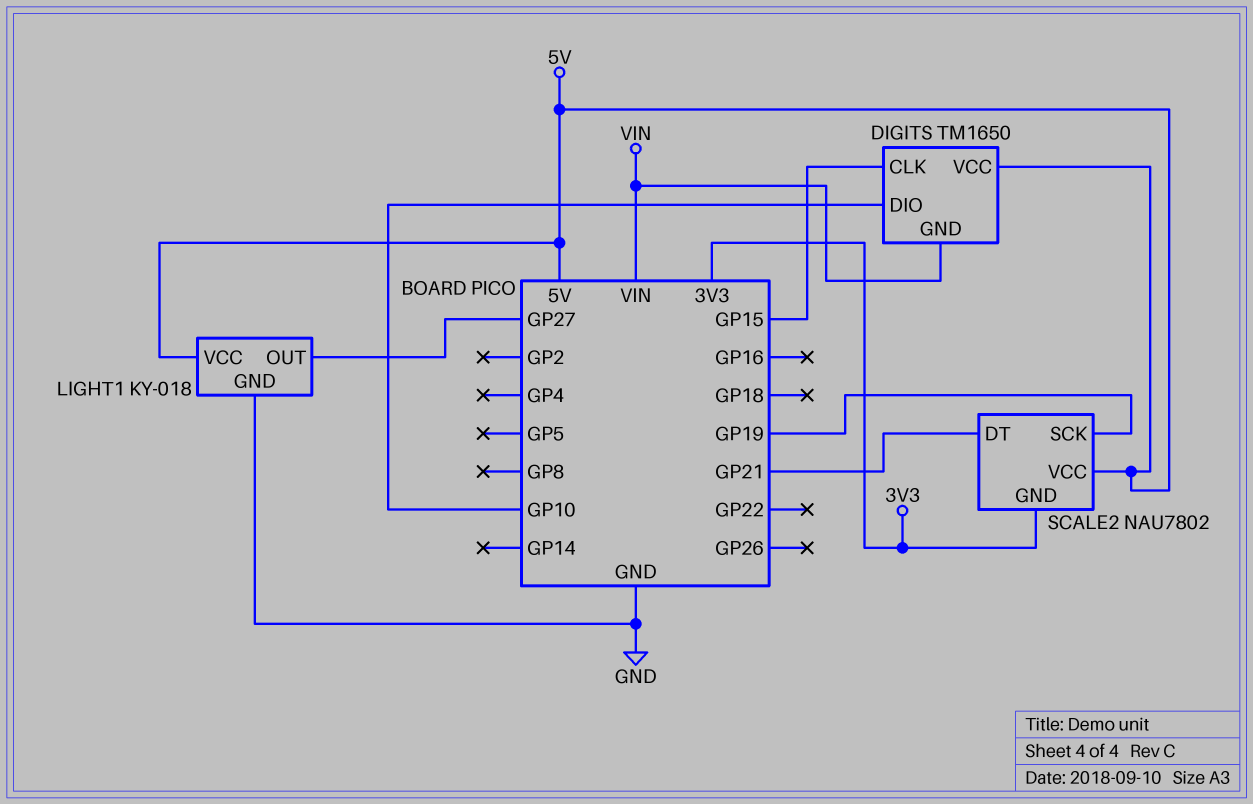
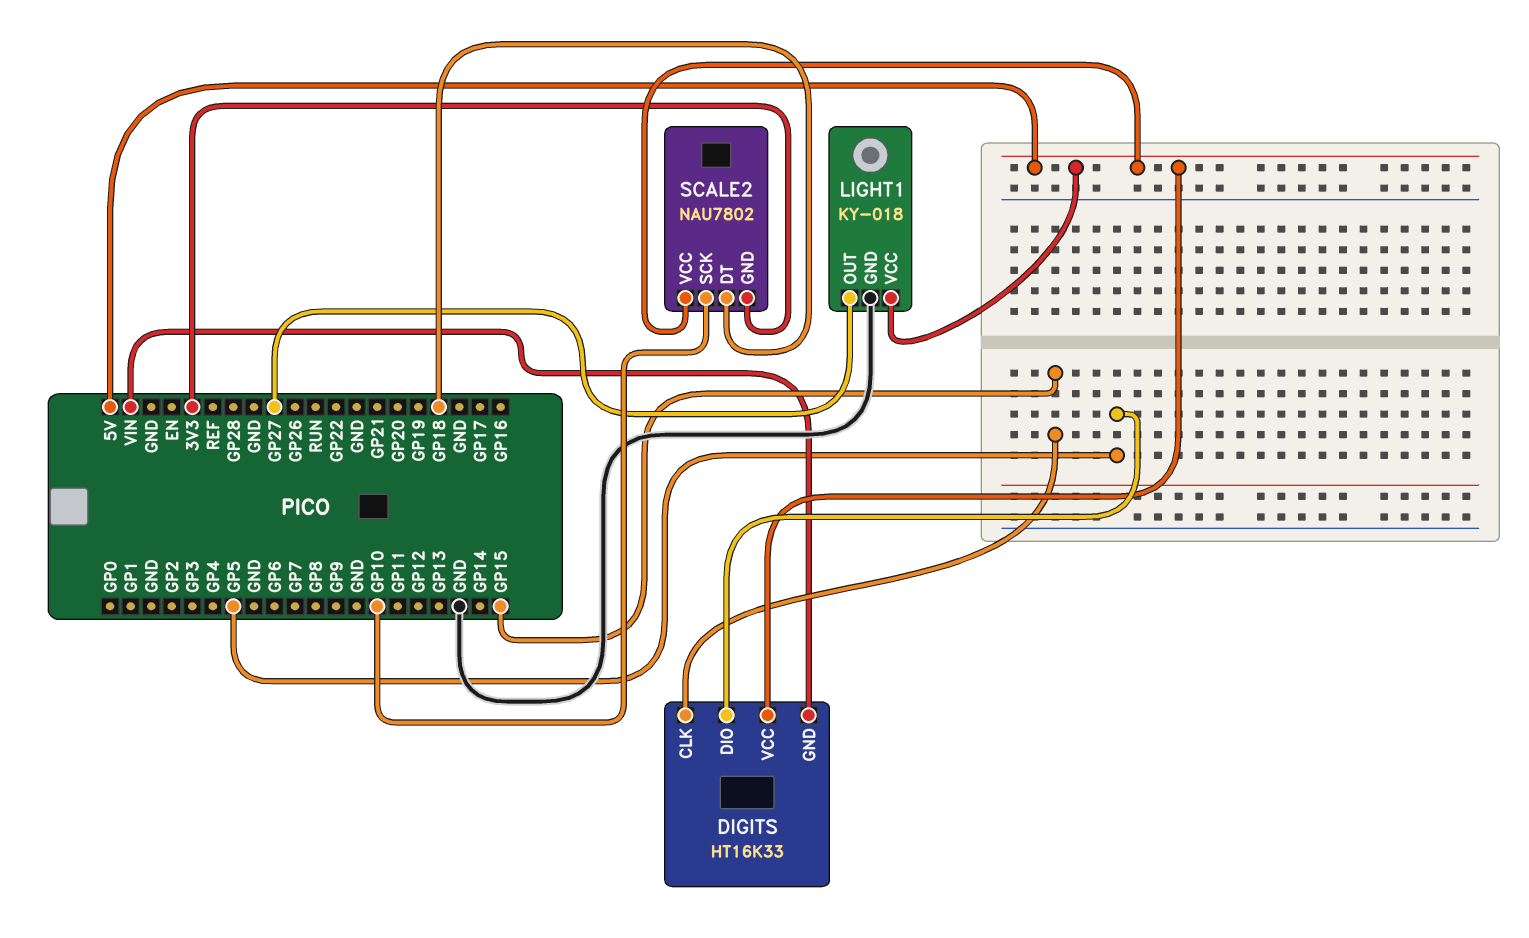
DIGITS: TM1650 -> HT16K33
DIGITS pin DIO: GP10 -> GP5
SCALE2 pin DT: GP21 -> GP18
SCALE2 pin SCK: GP19 -> GP10

